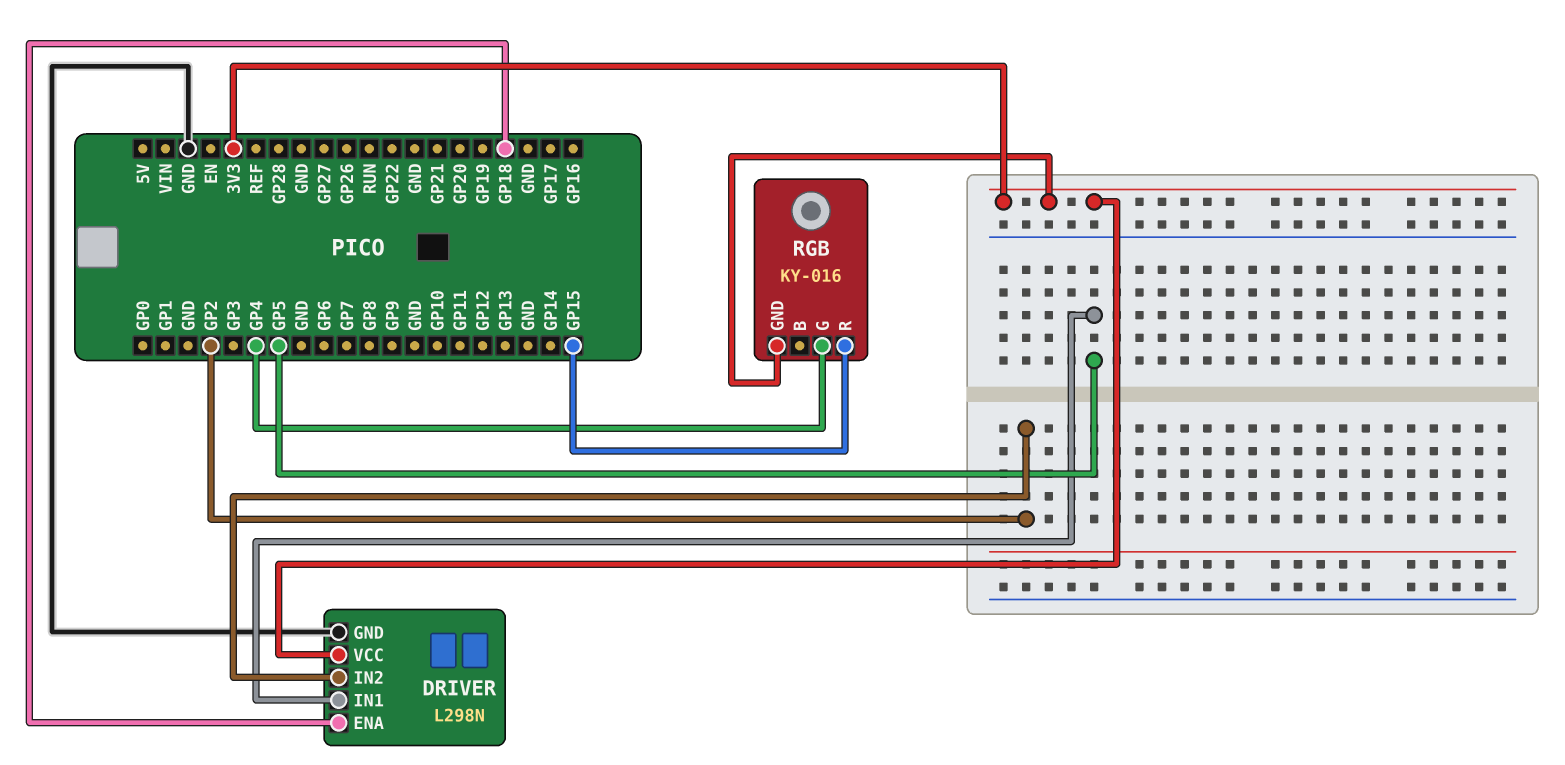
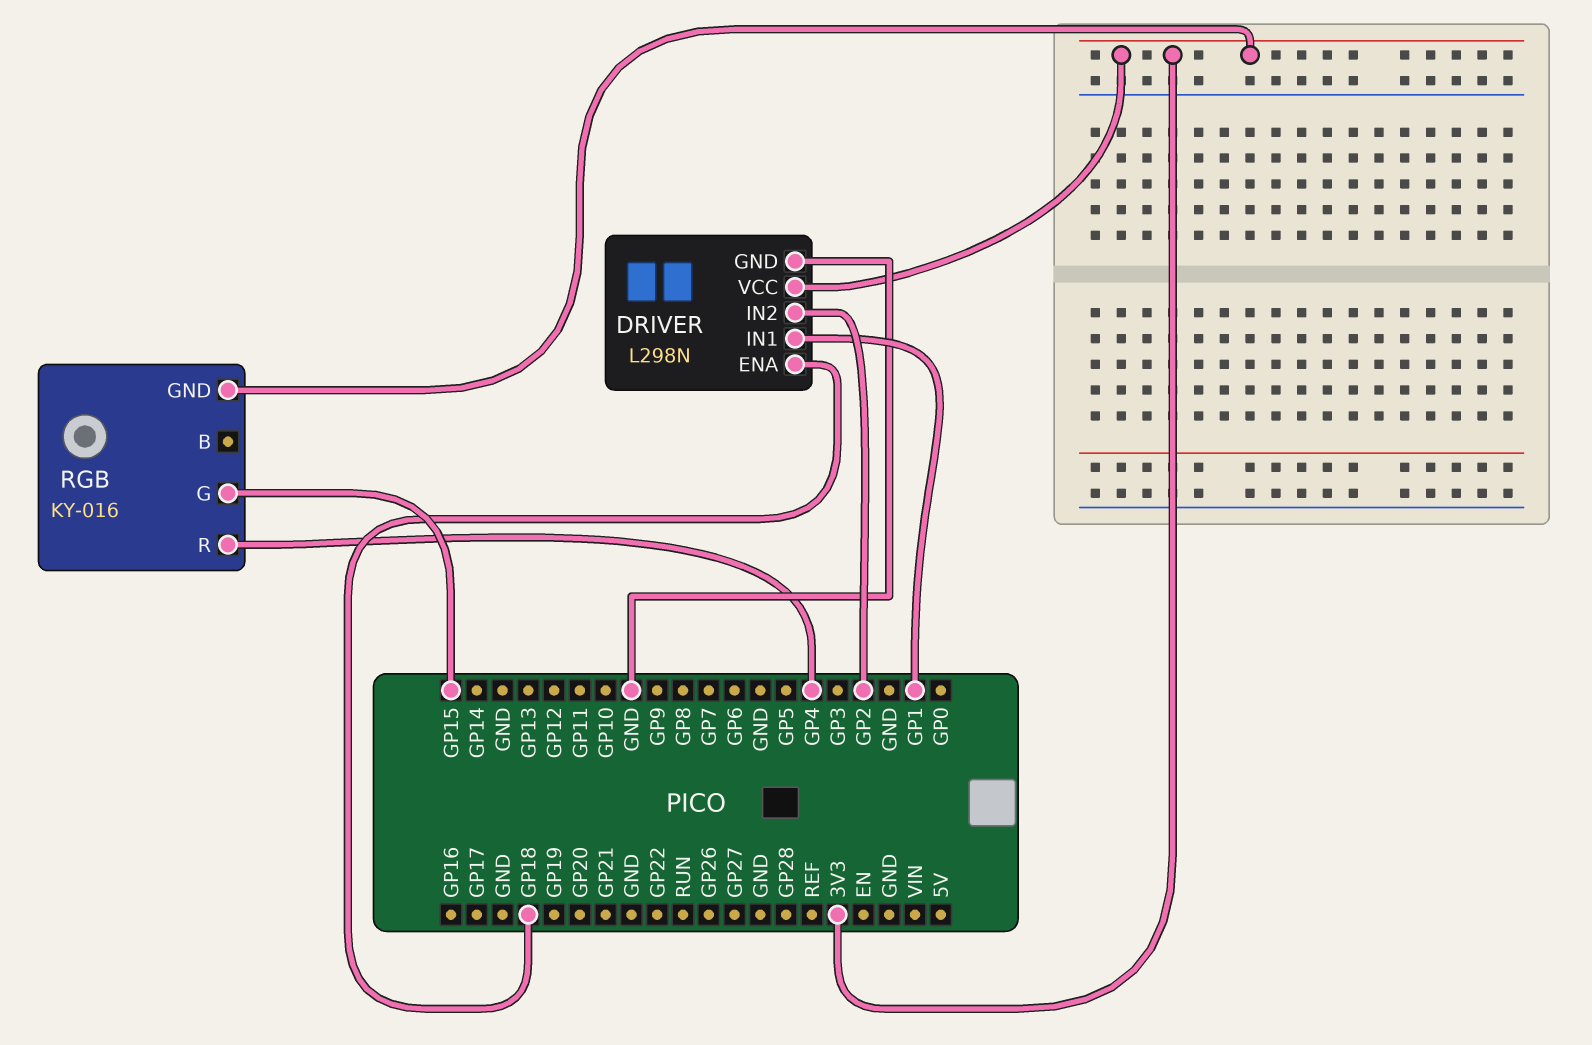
DRIVER pin IN1: GP5 -> GP1
RGB pin G: GP4 -> GP15
RGB pin R: GP15 -> GP4

